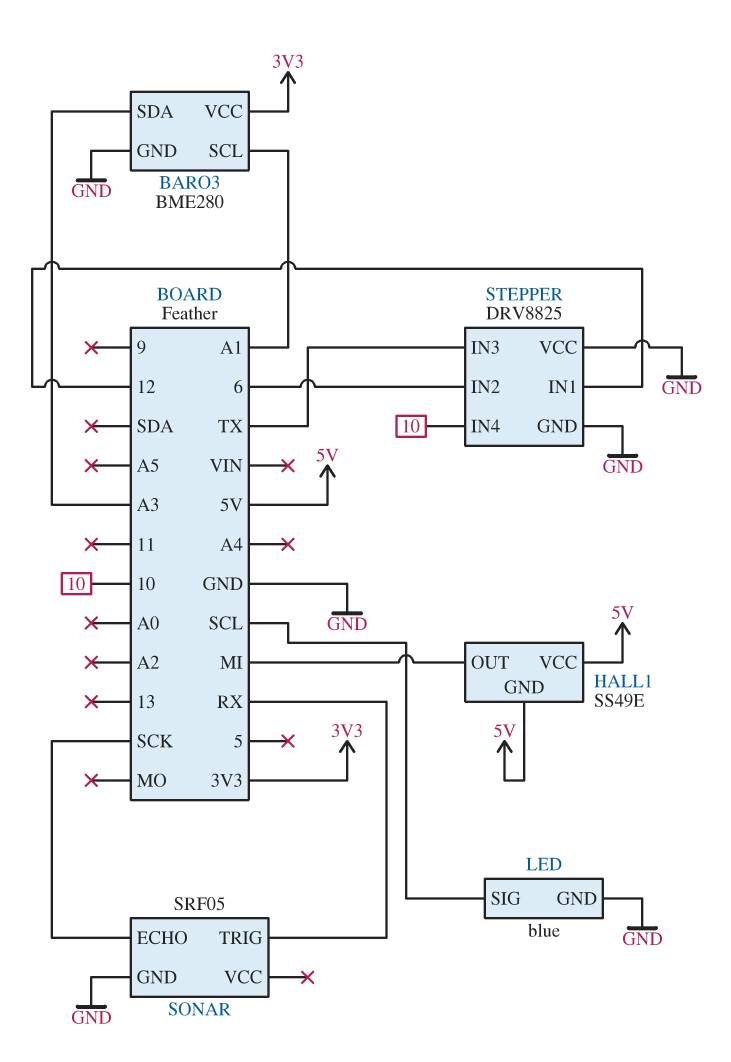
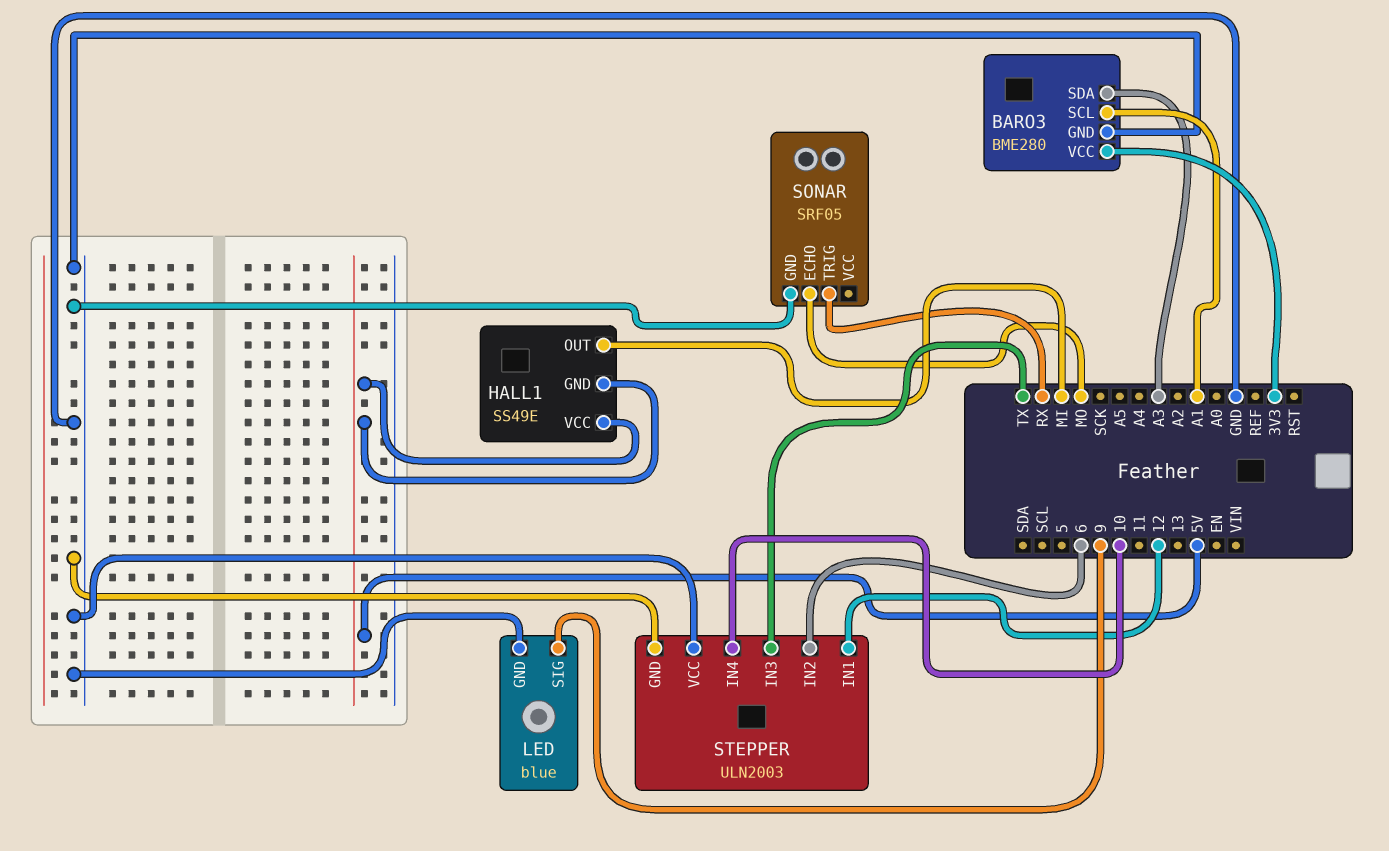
LED pin SIG: SCL -> 9
SONAR pin ECHO: SCK -> MO
STEPPER: DRV8825 -> ULN2003

